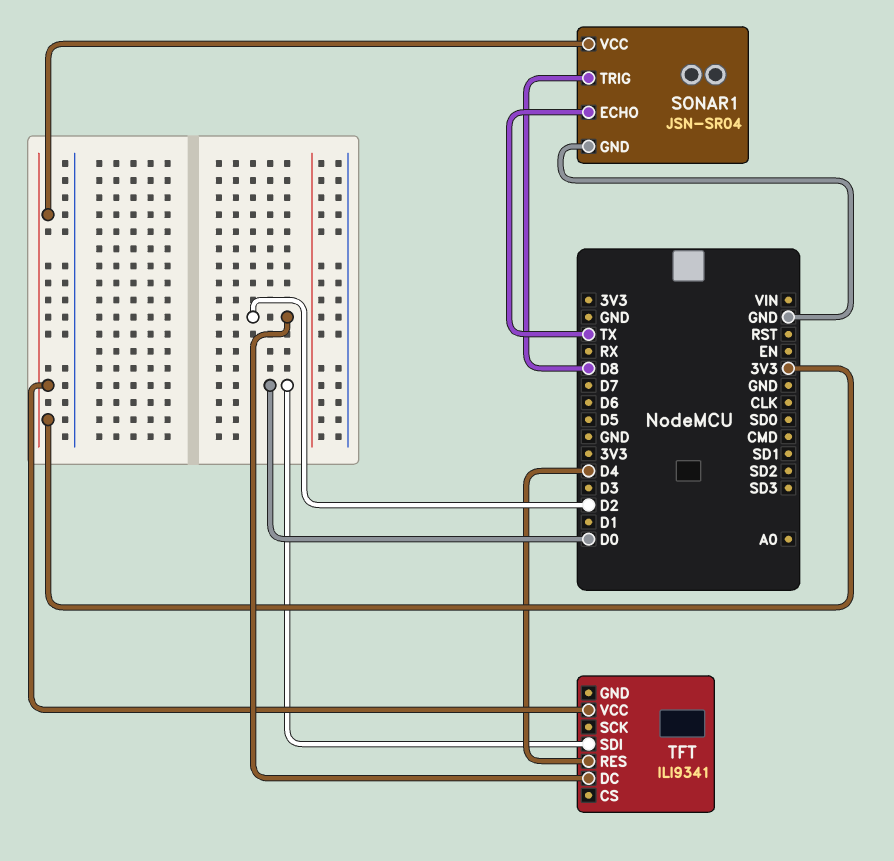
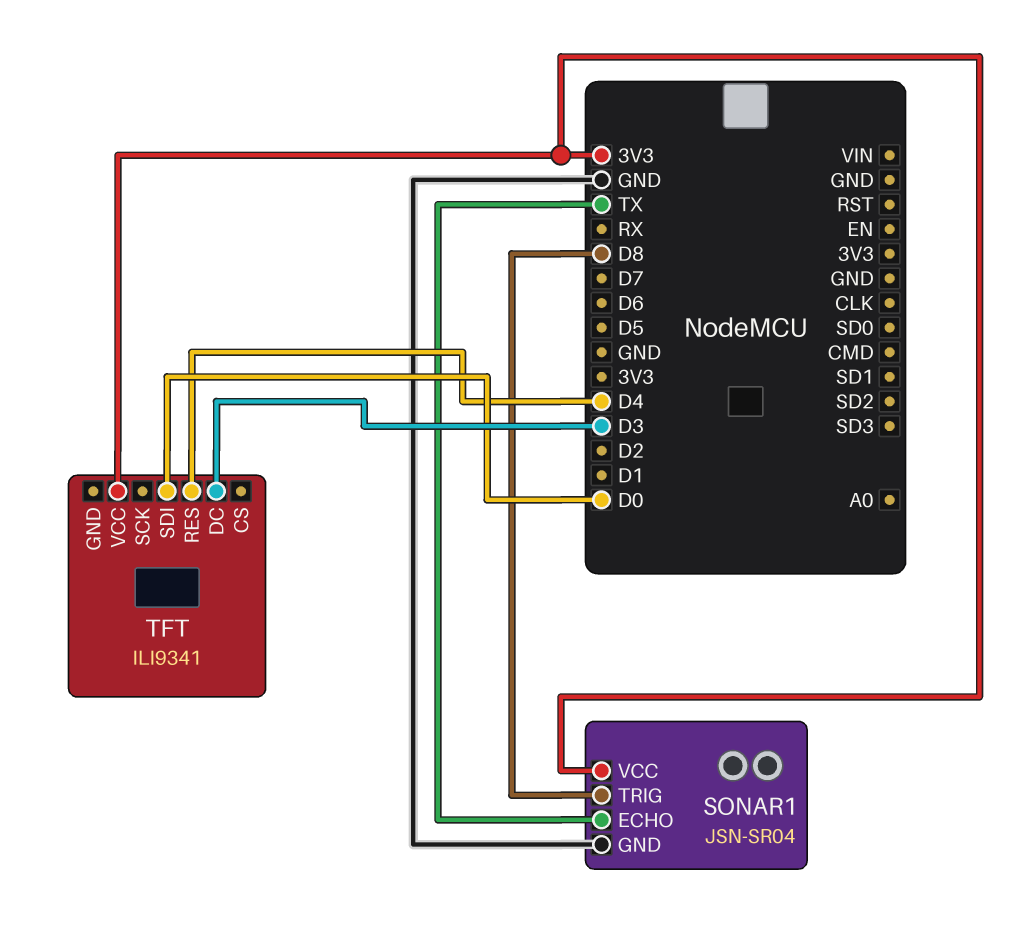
TFT pin DC: D2 -> D3

